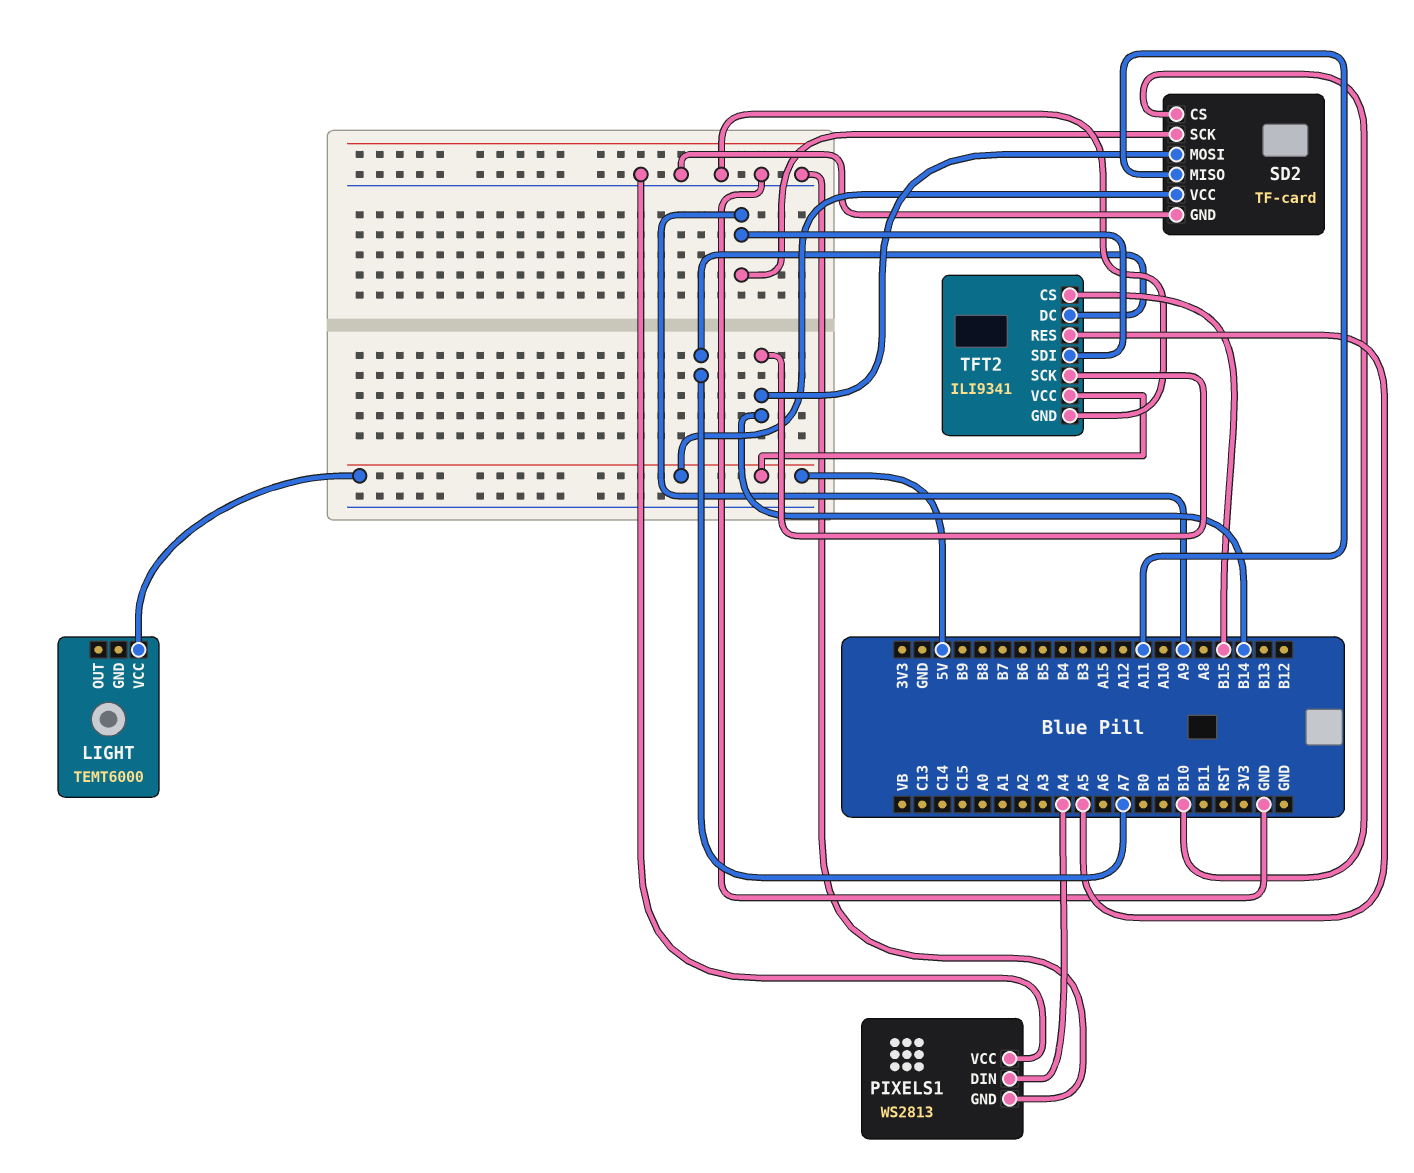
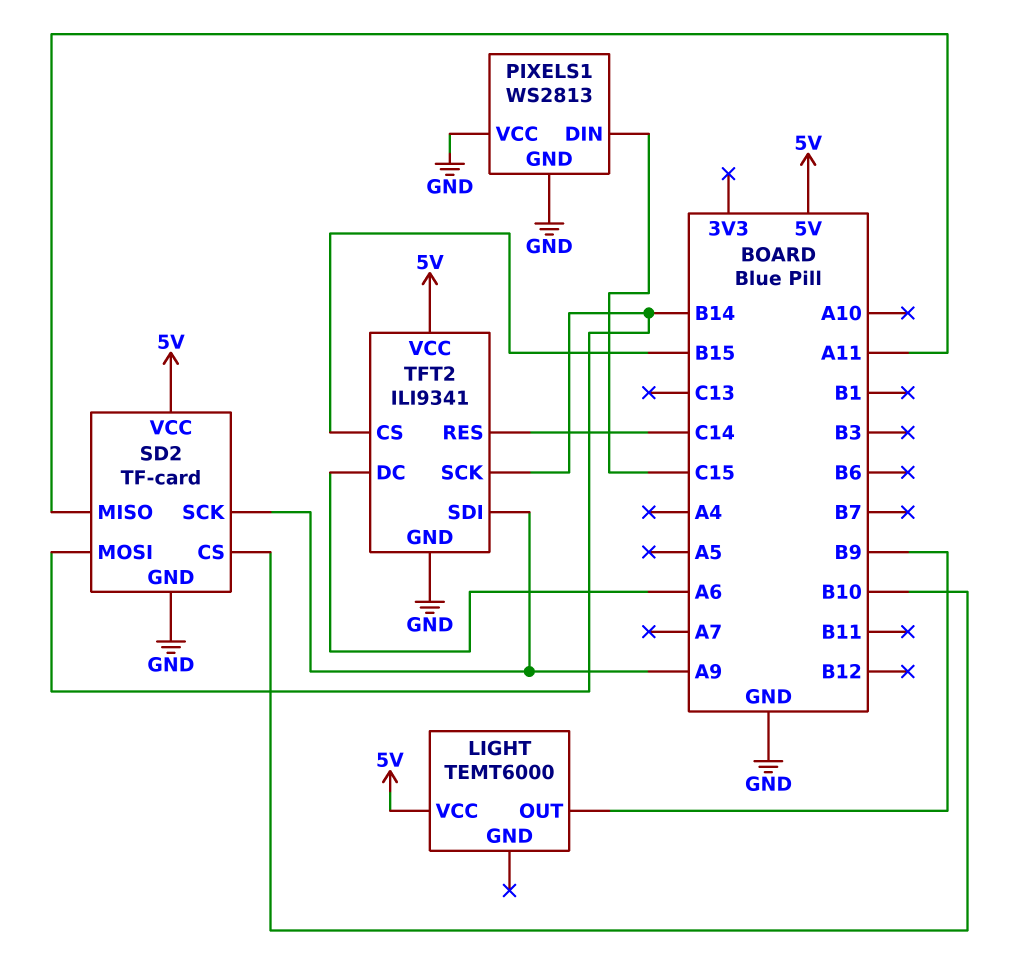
LIGHT pin OUT: none -> B9
PIXELS1 pin DIN: A4 -> C15
TFT2 pin DC: A7 -> A6
TFT2 pin RES: A5 -> C14

